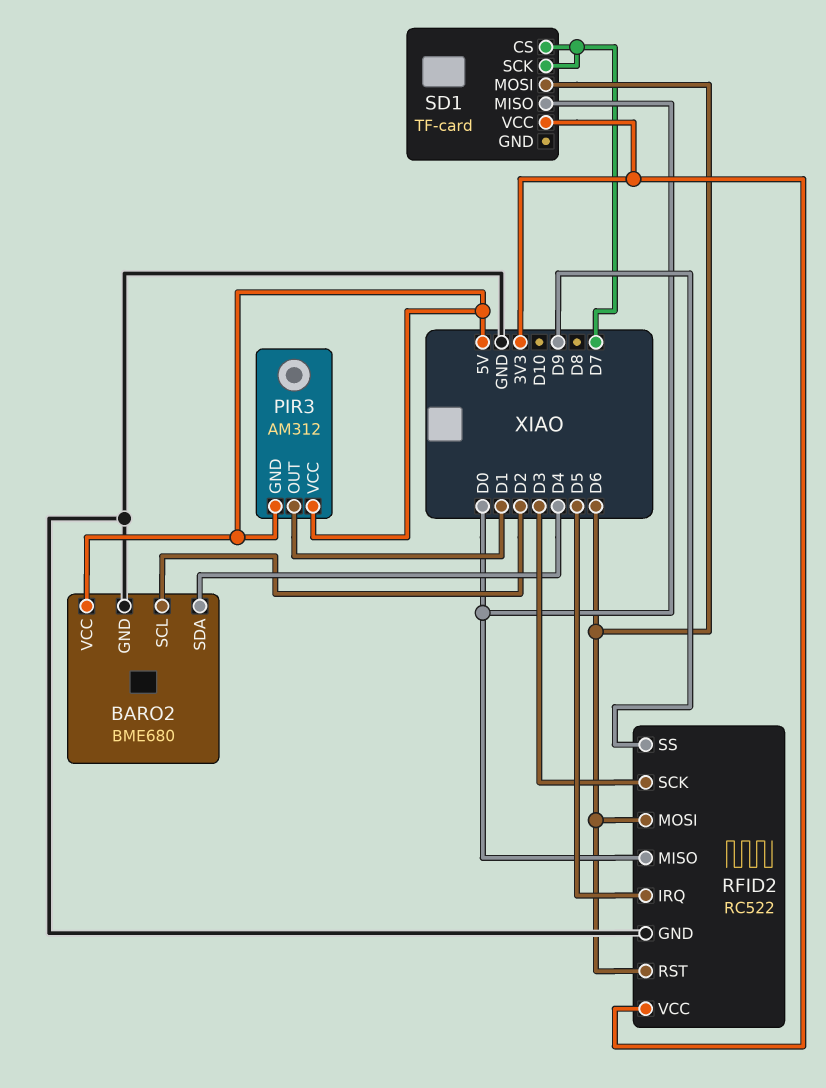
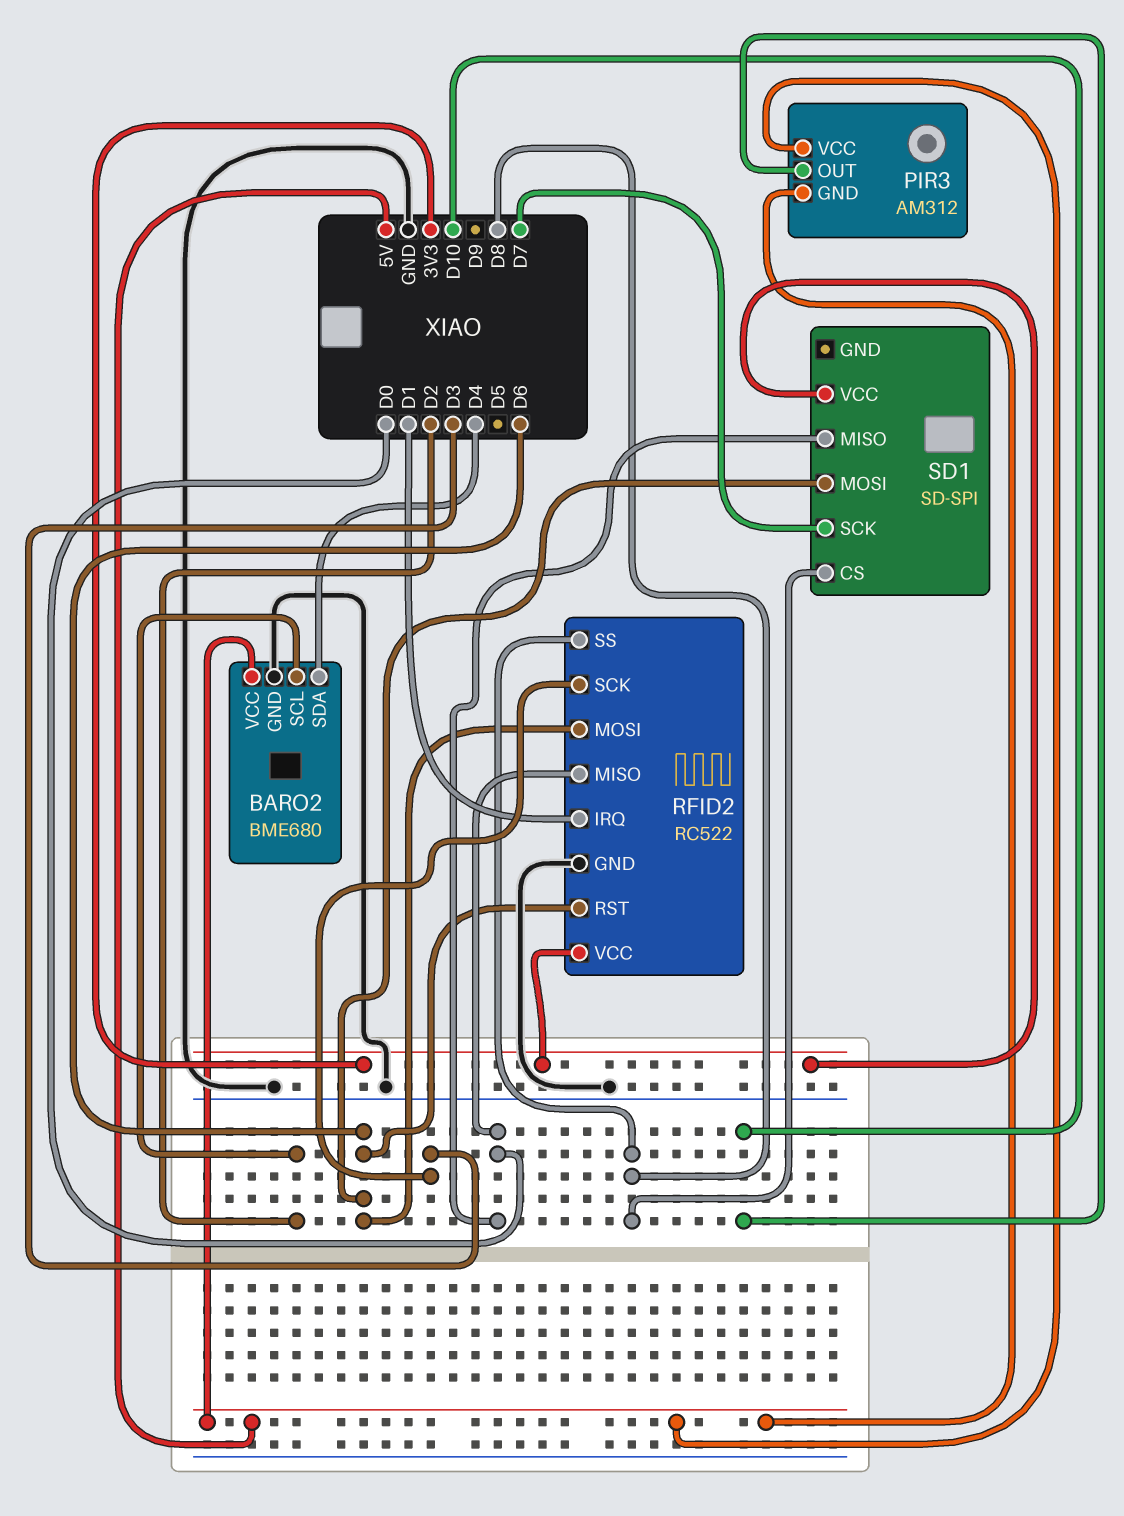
PIR3 pin OUT: D1 -> D10
RFID2 pin IRQ: D5 -> D1
RFID2 pin SS: D9 -> D8
SD1: TF-card -> SD-SPI
SD1 pin CS: D7 -> D8

